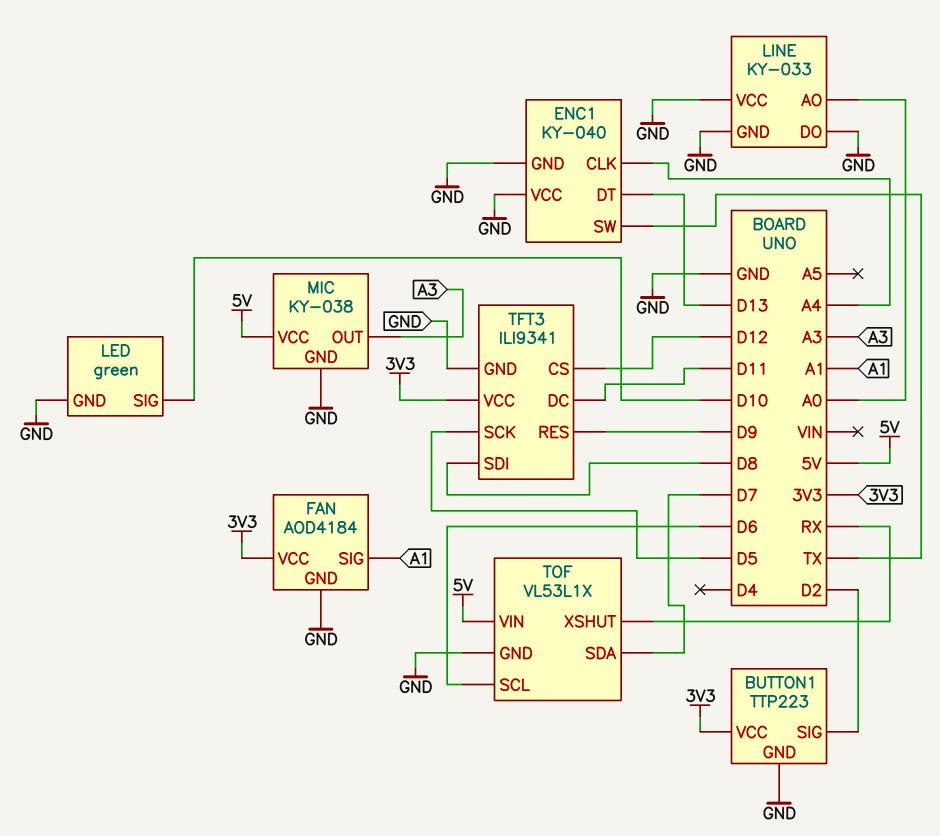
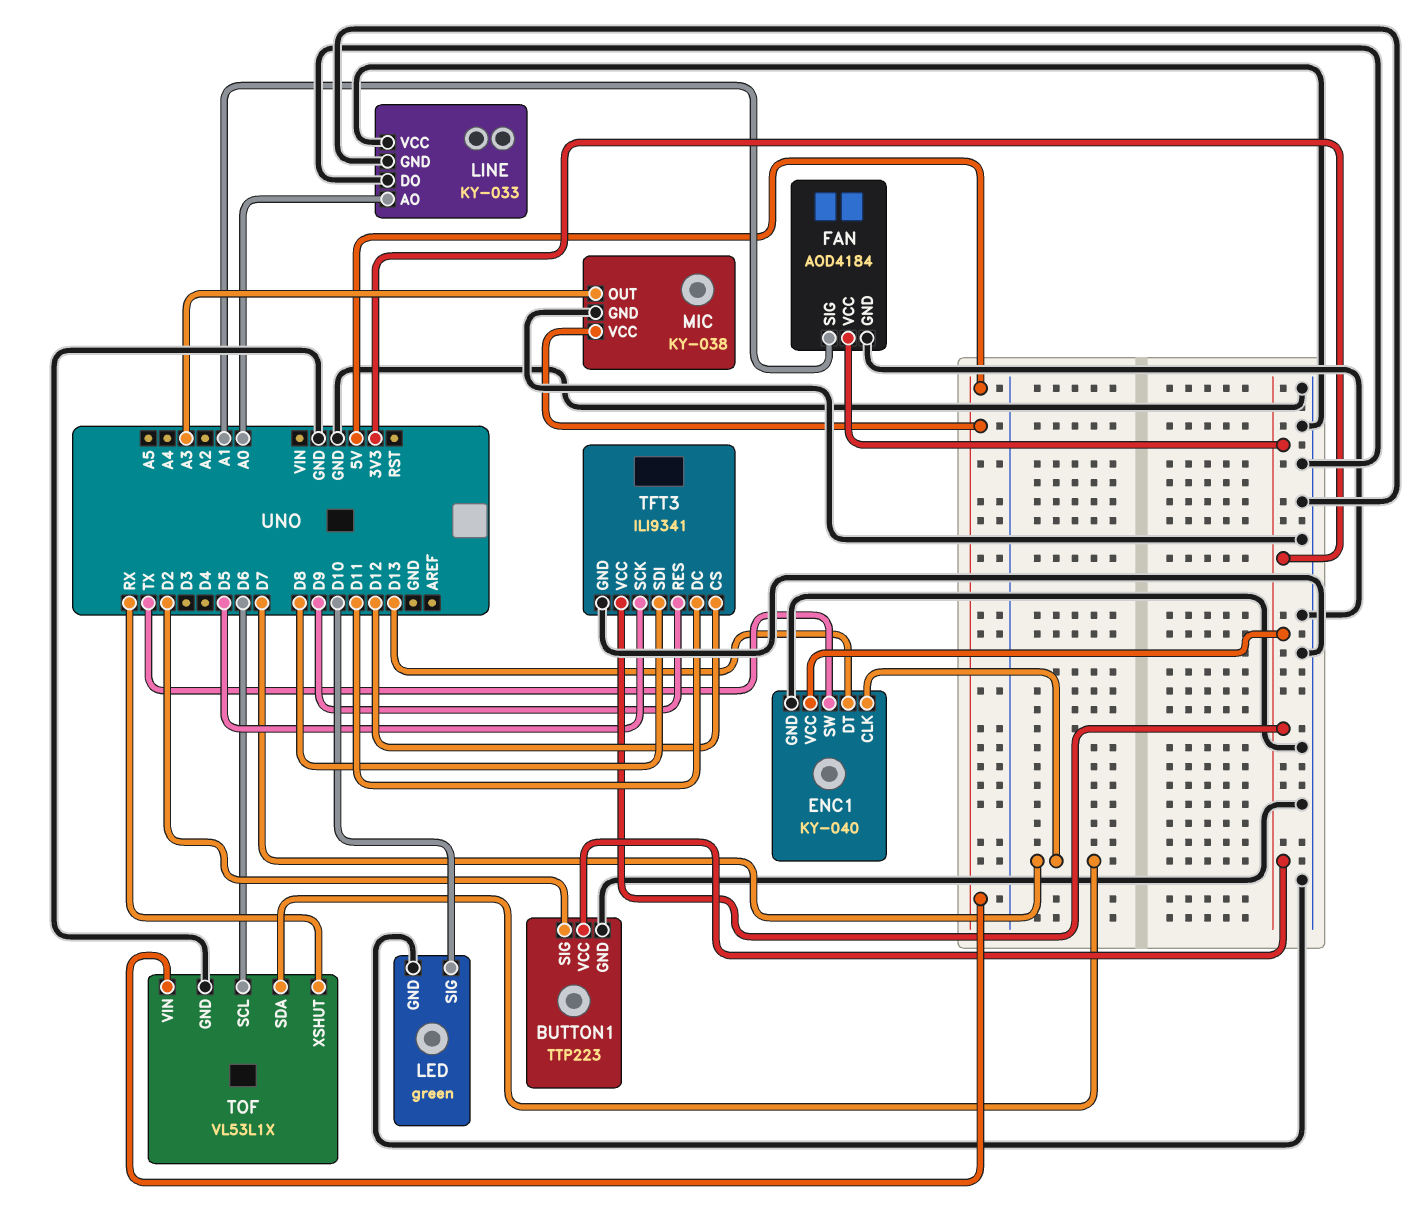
ENC1 pin CLK: A4 -> D7
ENC1 pin VCC: GND -> 3V3

